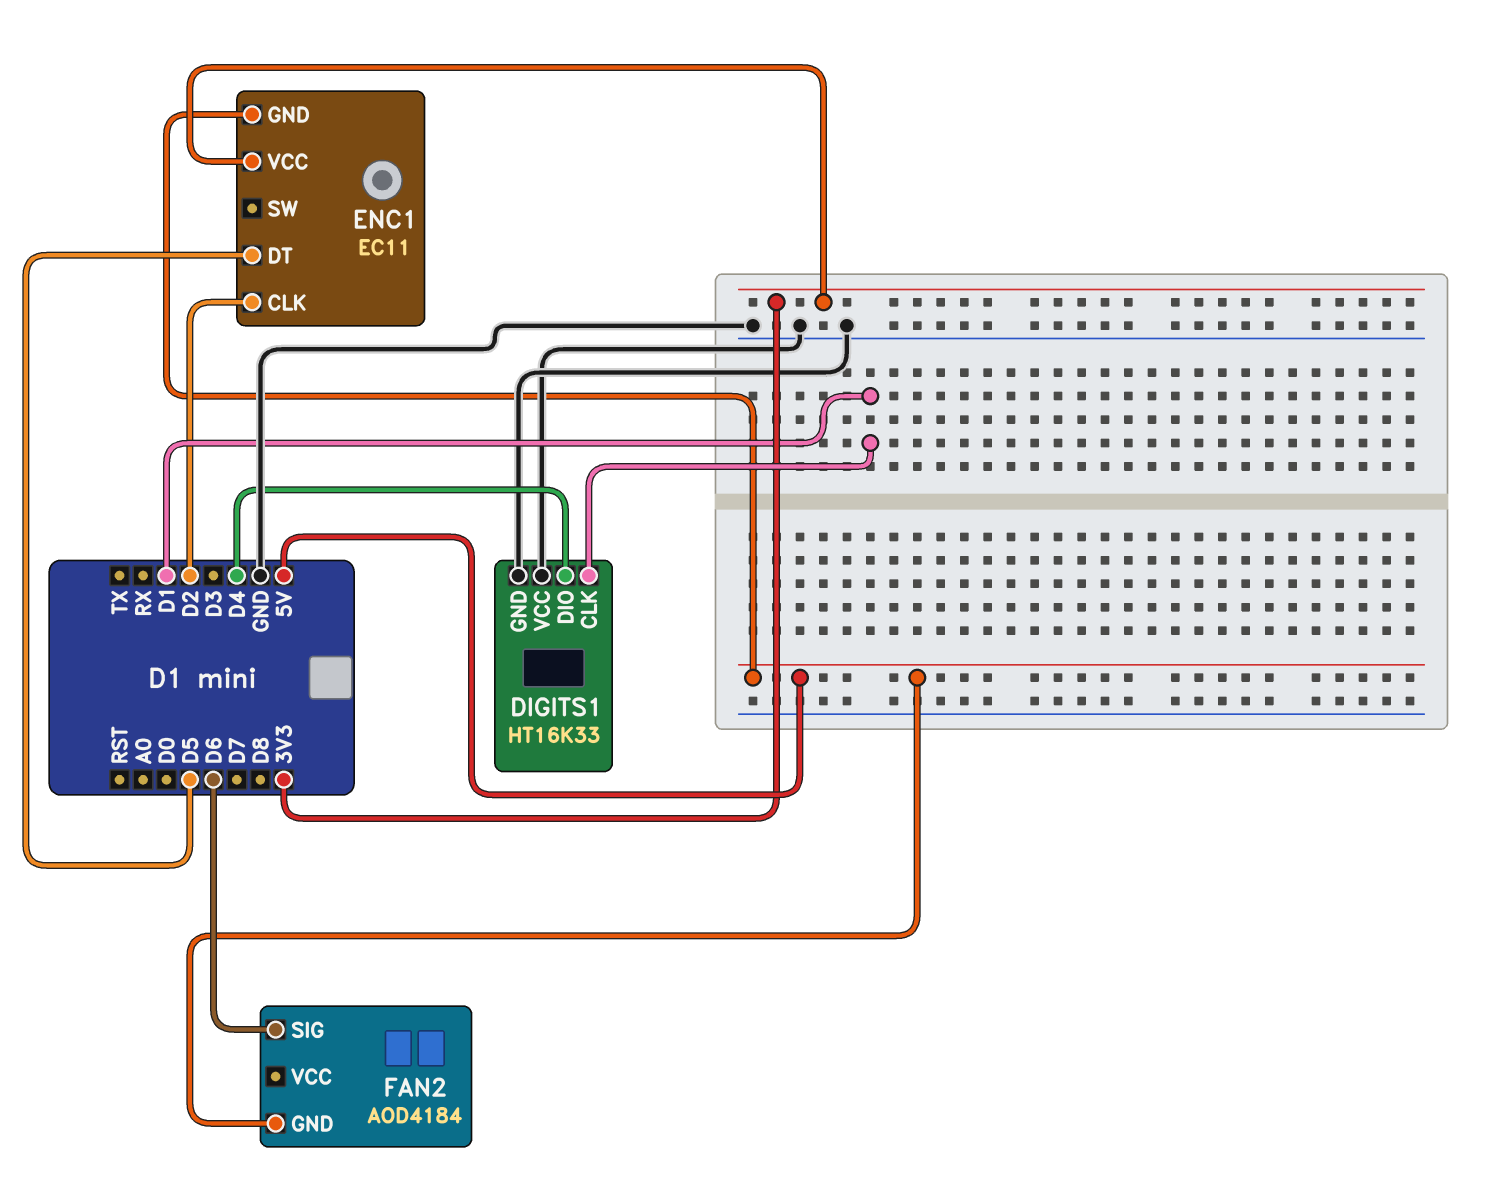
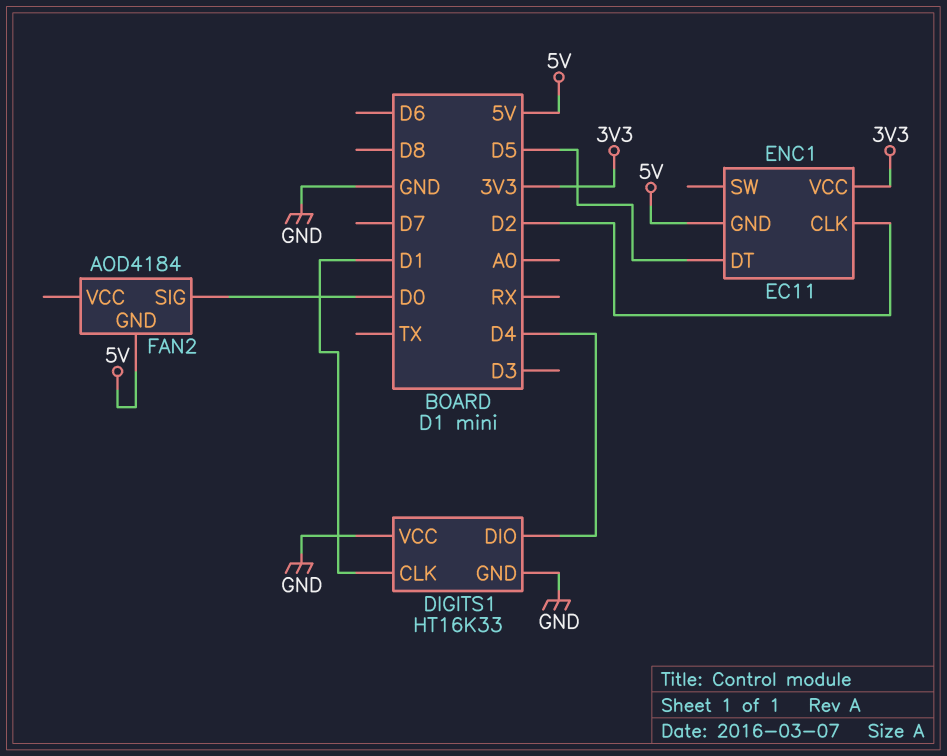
FAN2 pin SIG: D6 -> D0

